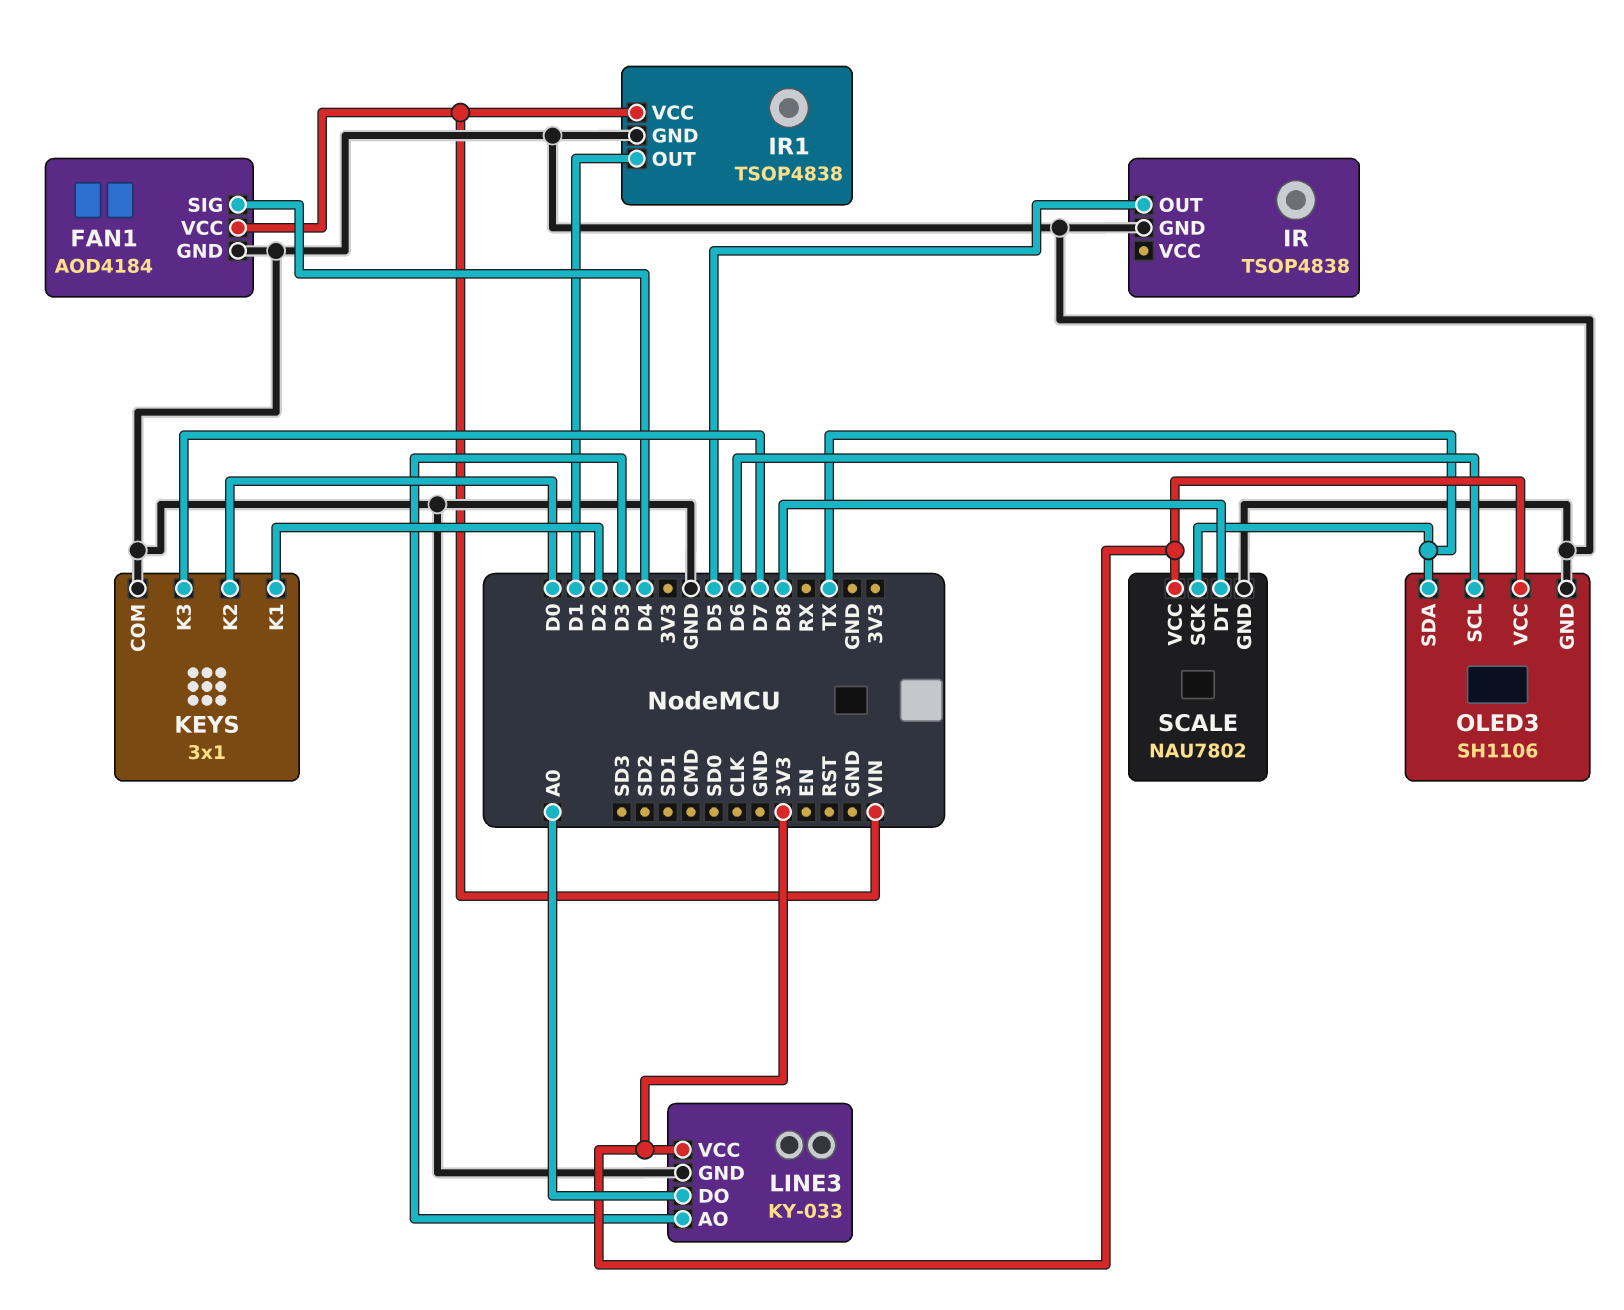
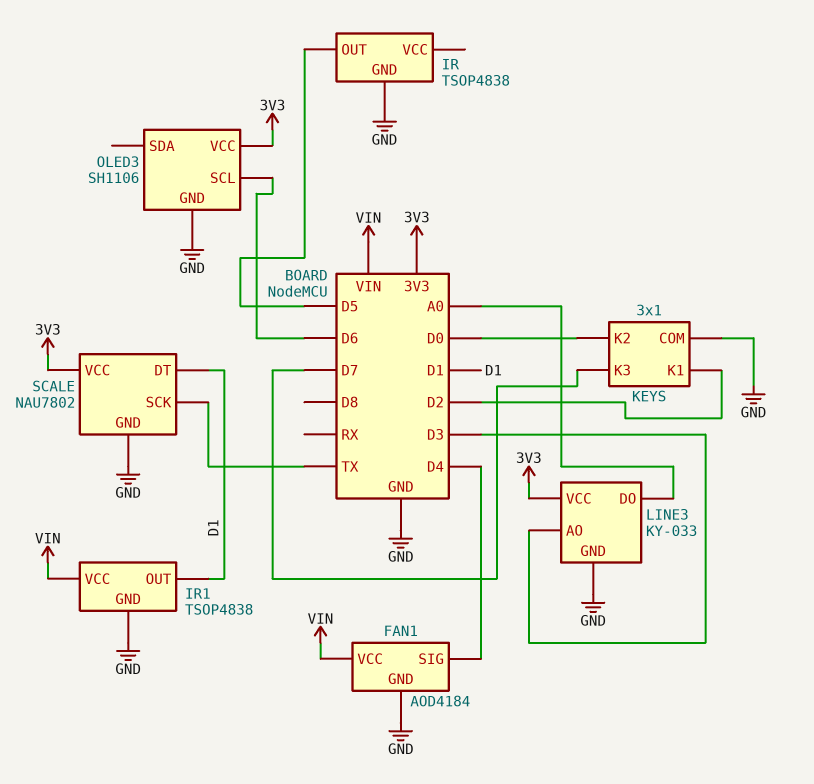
OLED3 pin SDA: TX -> none
SCALE pin DT: D8 -> D1

